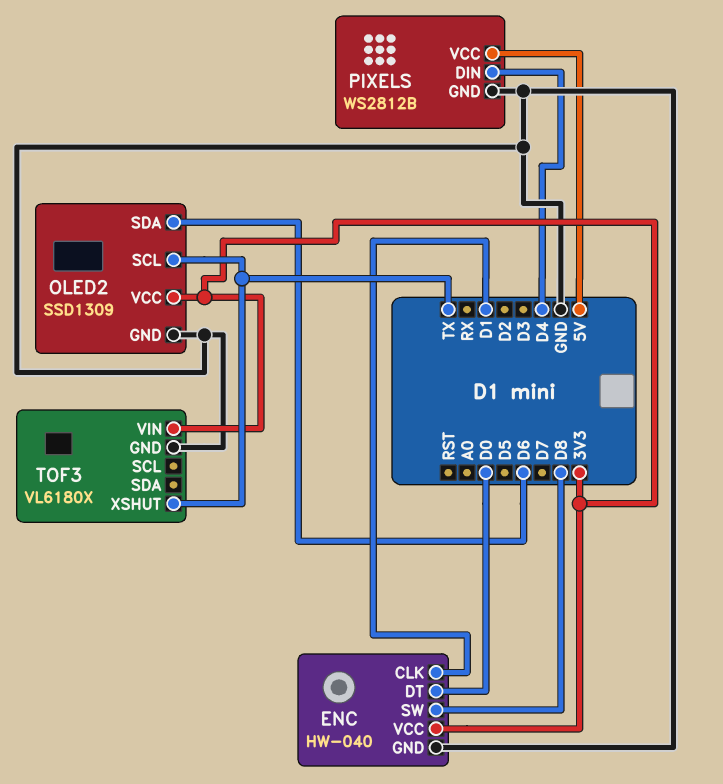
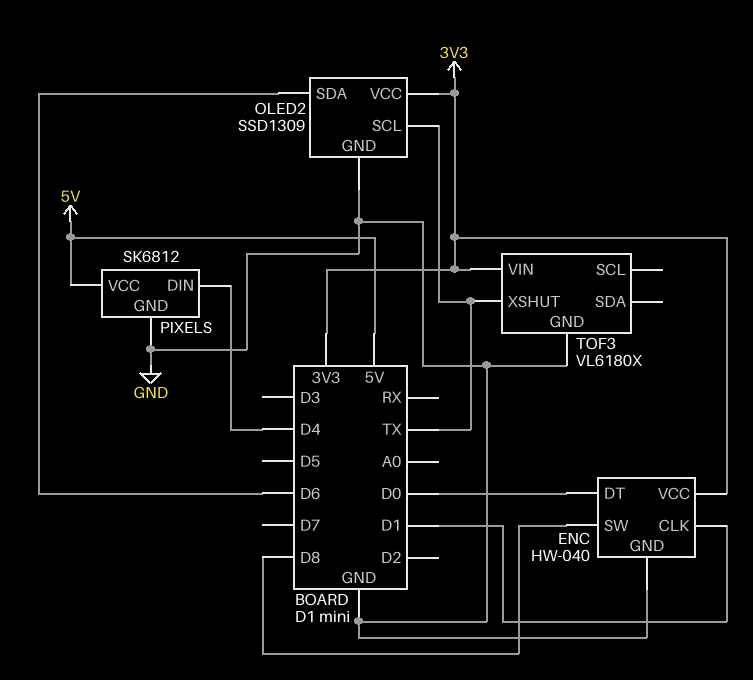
PIXELS: WS2812B -> SK6812

